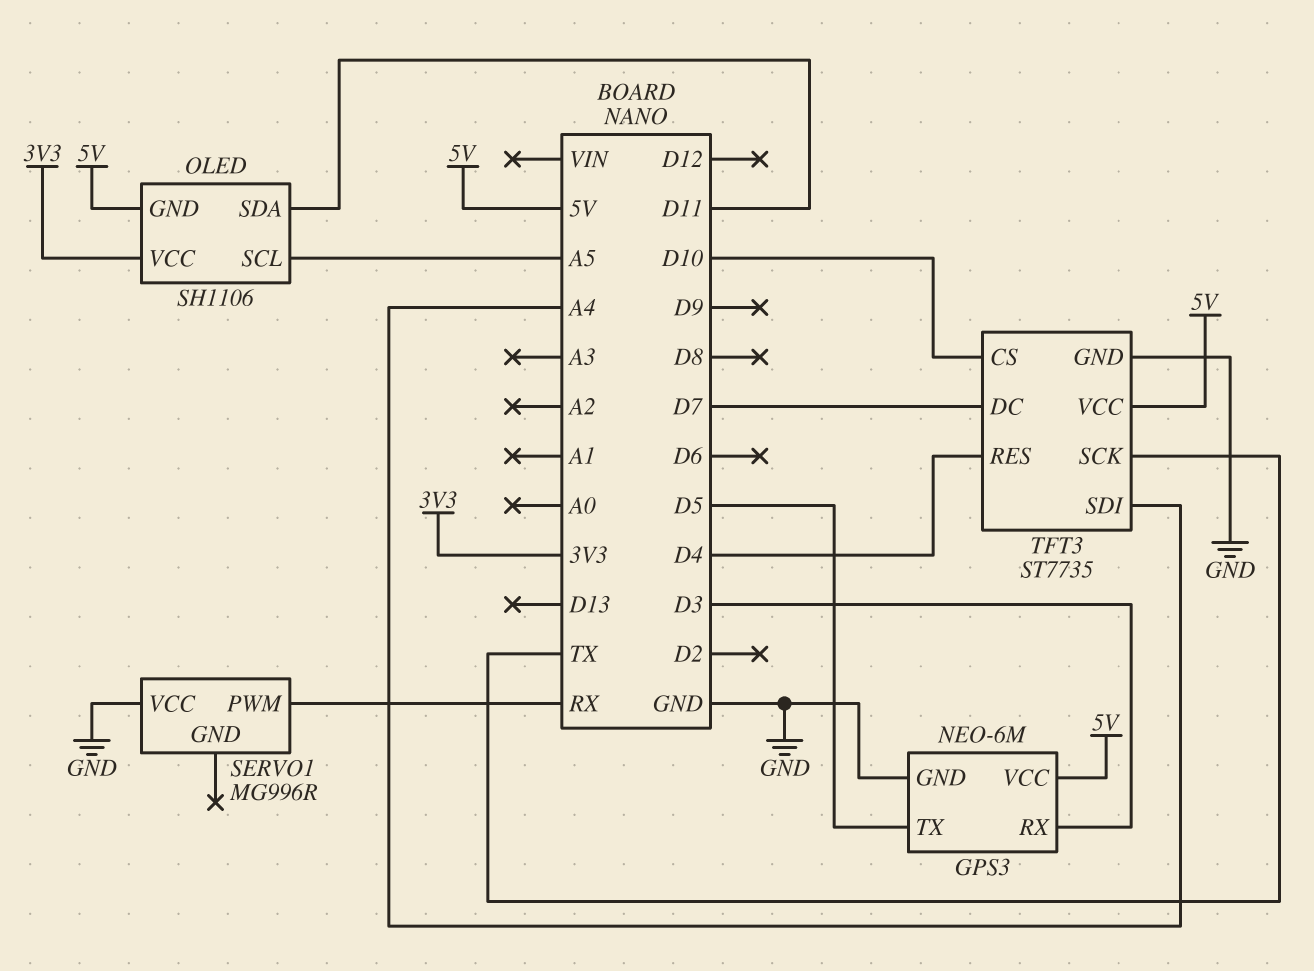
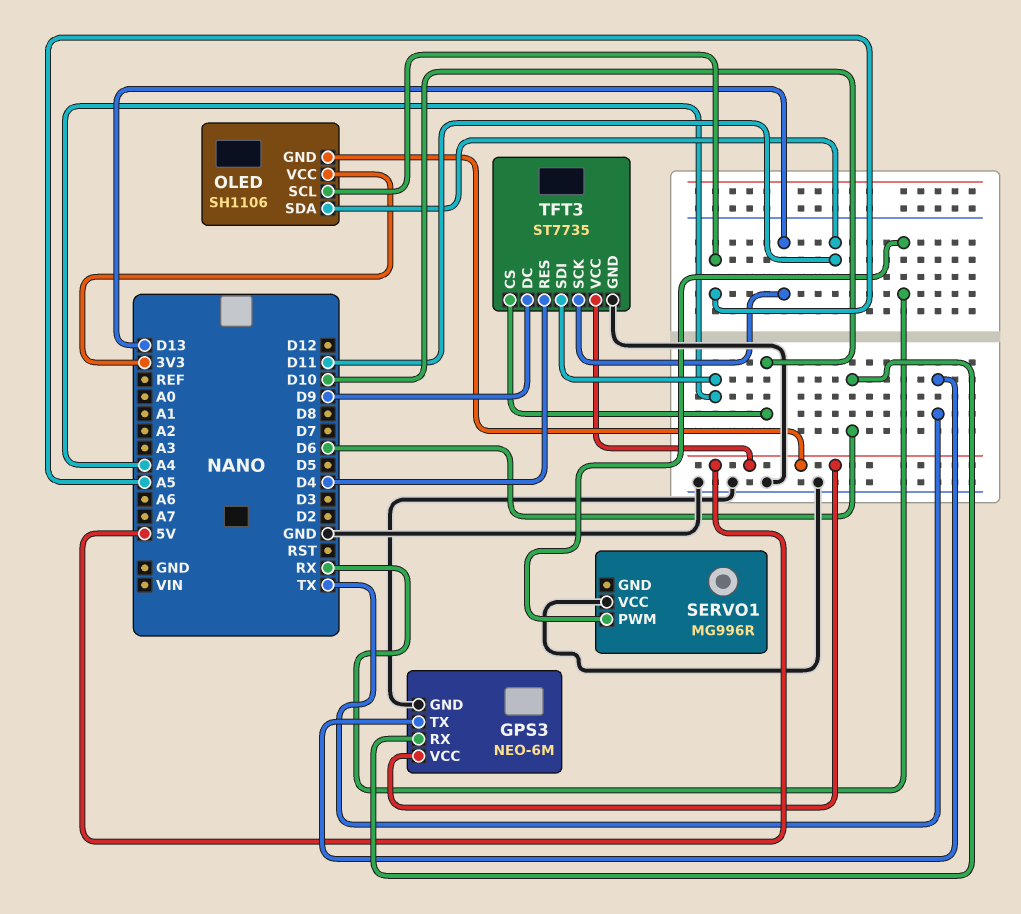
GPS3 pin RX: D3 -> D6
GPS3 pin TX: D5 -> TX
TFT3 pin DC: D7 -> D9
TFT3 pin SCK: TX -> D13

